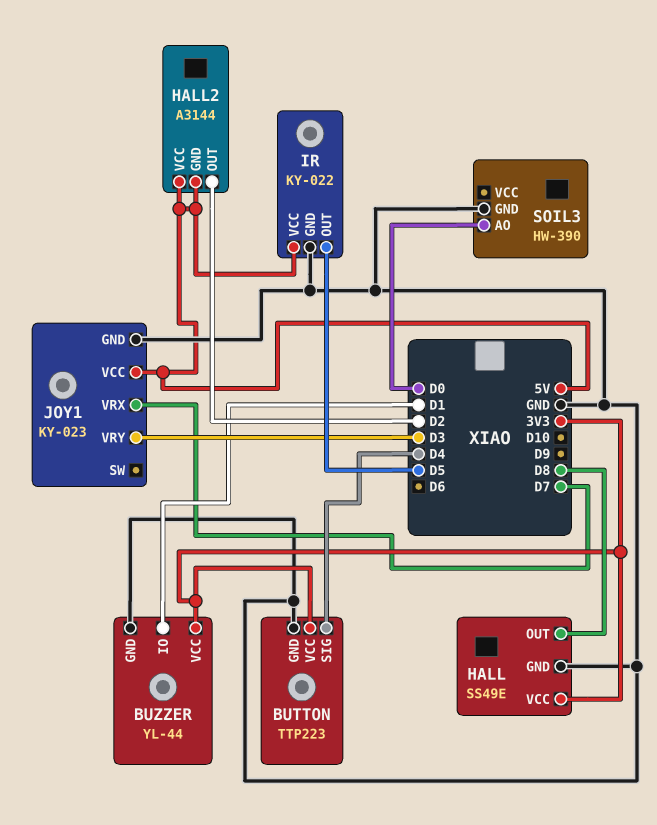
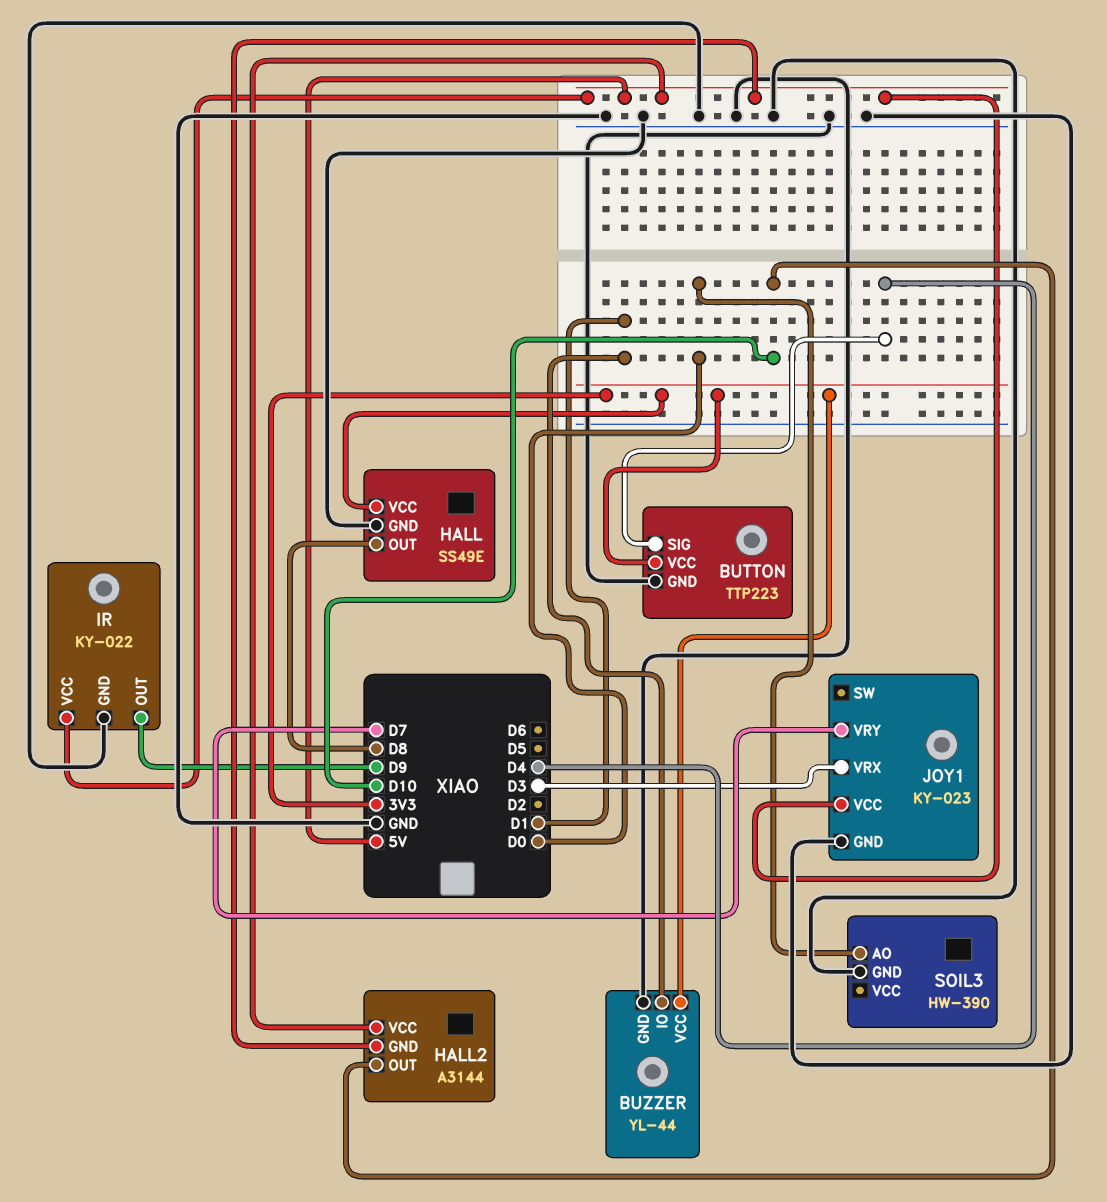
HALL2 pin OUT: D2 -> D10
IR pin OUT: D5 -> D9
JOY1 pin VRX: D7 -> D3
JOY1 pin VRY: D3 -> D7

